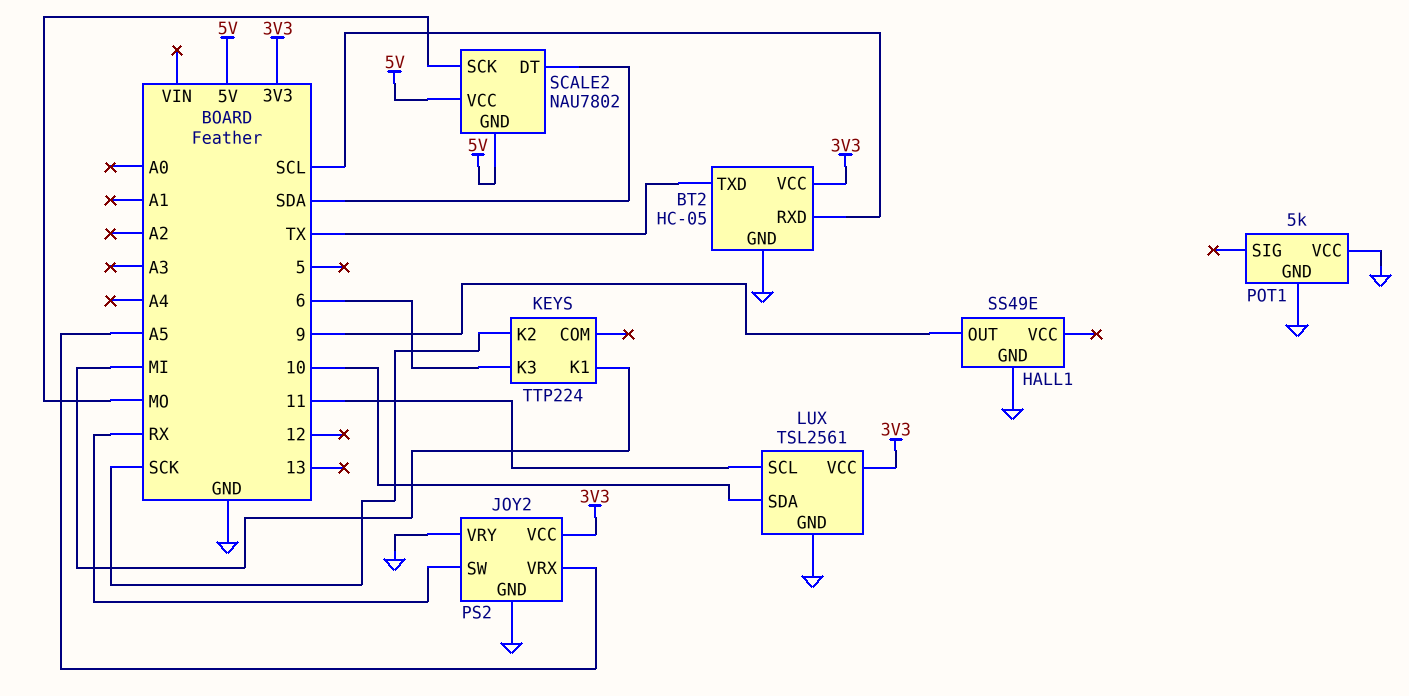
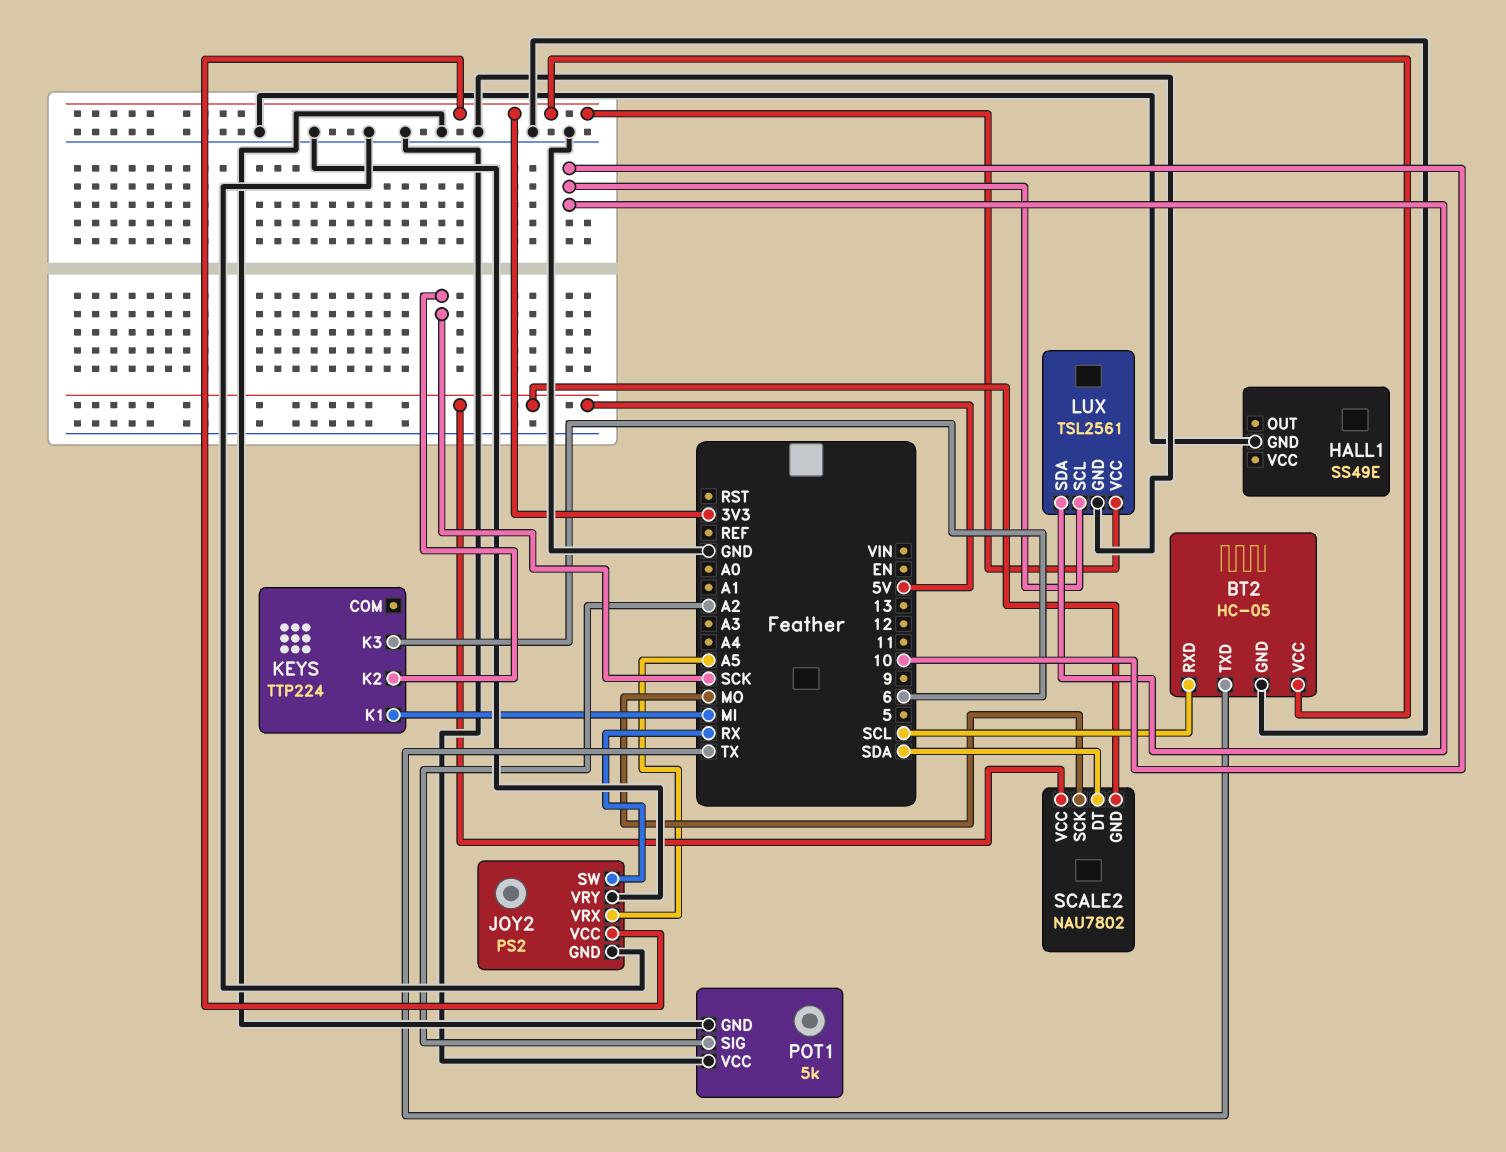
HALL1 pin OUT: 9 -> none
LUX pin SCL: 11 -> 10
POT1 pin SIG: none -> A2

